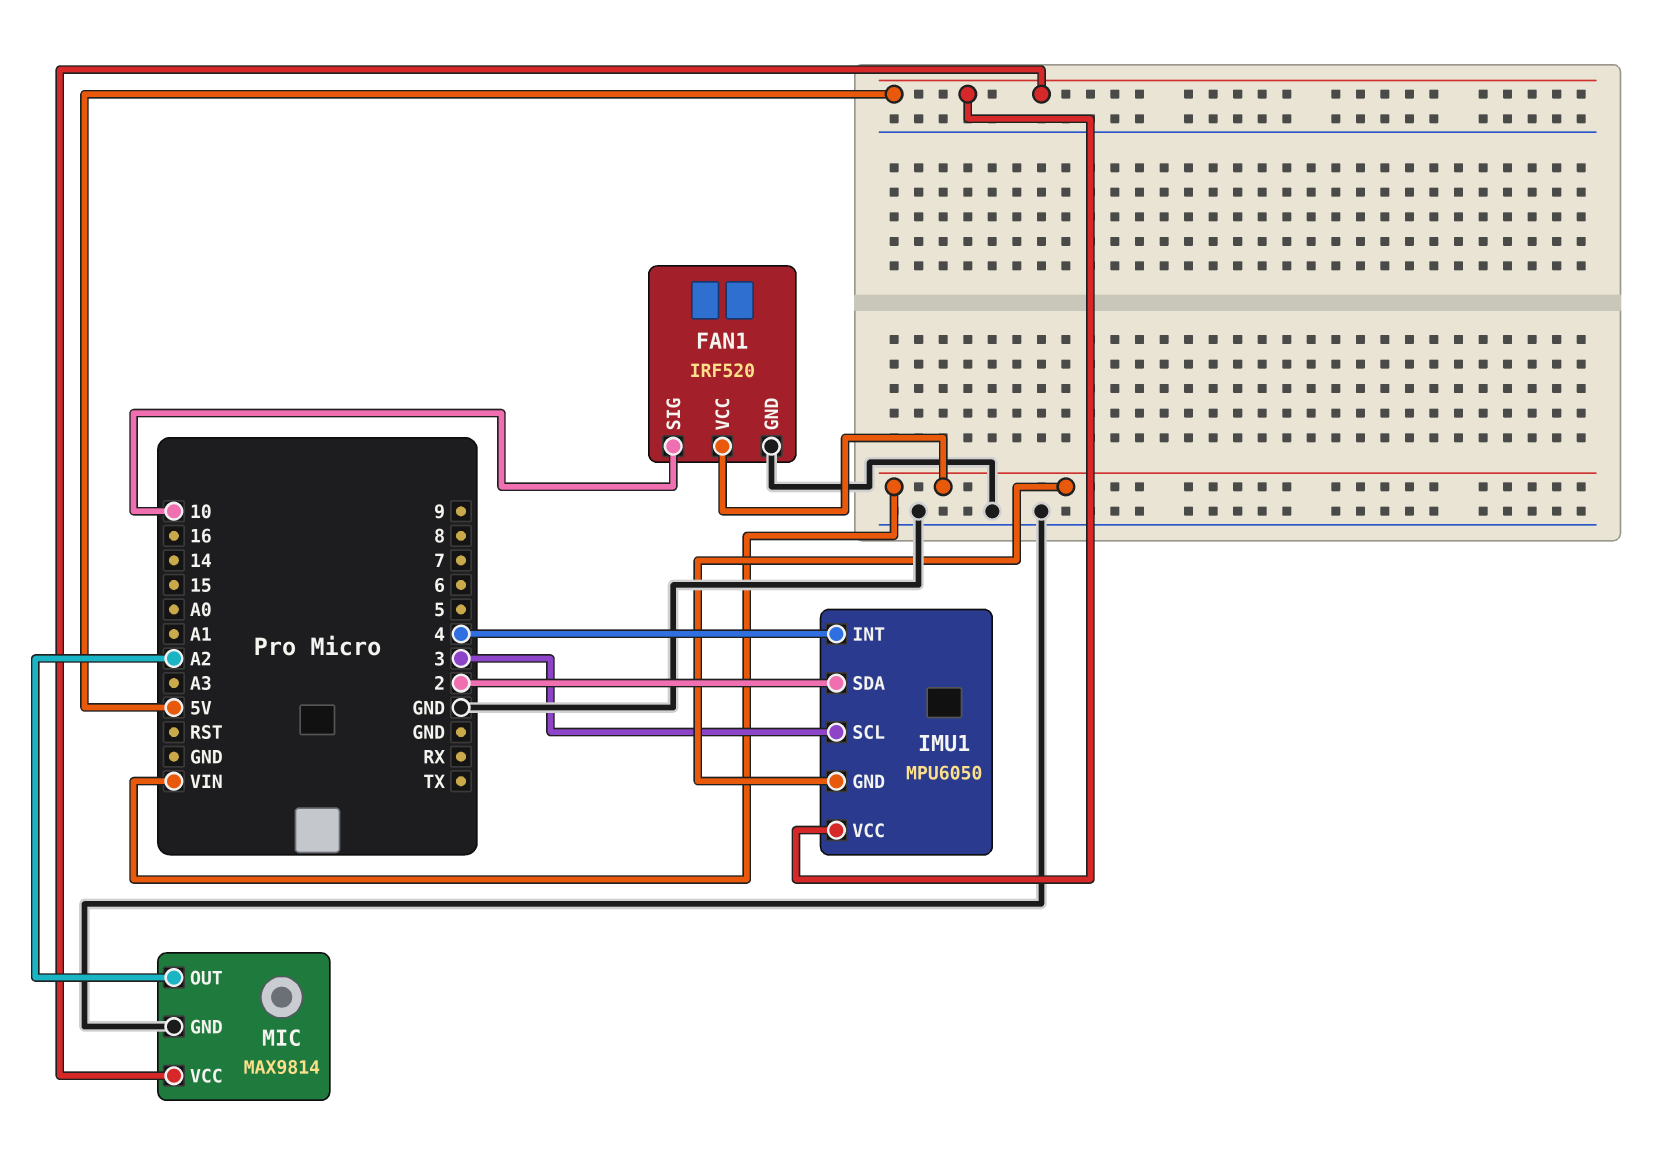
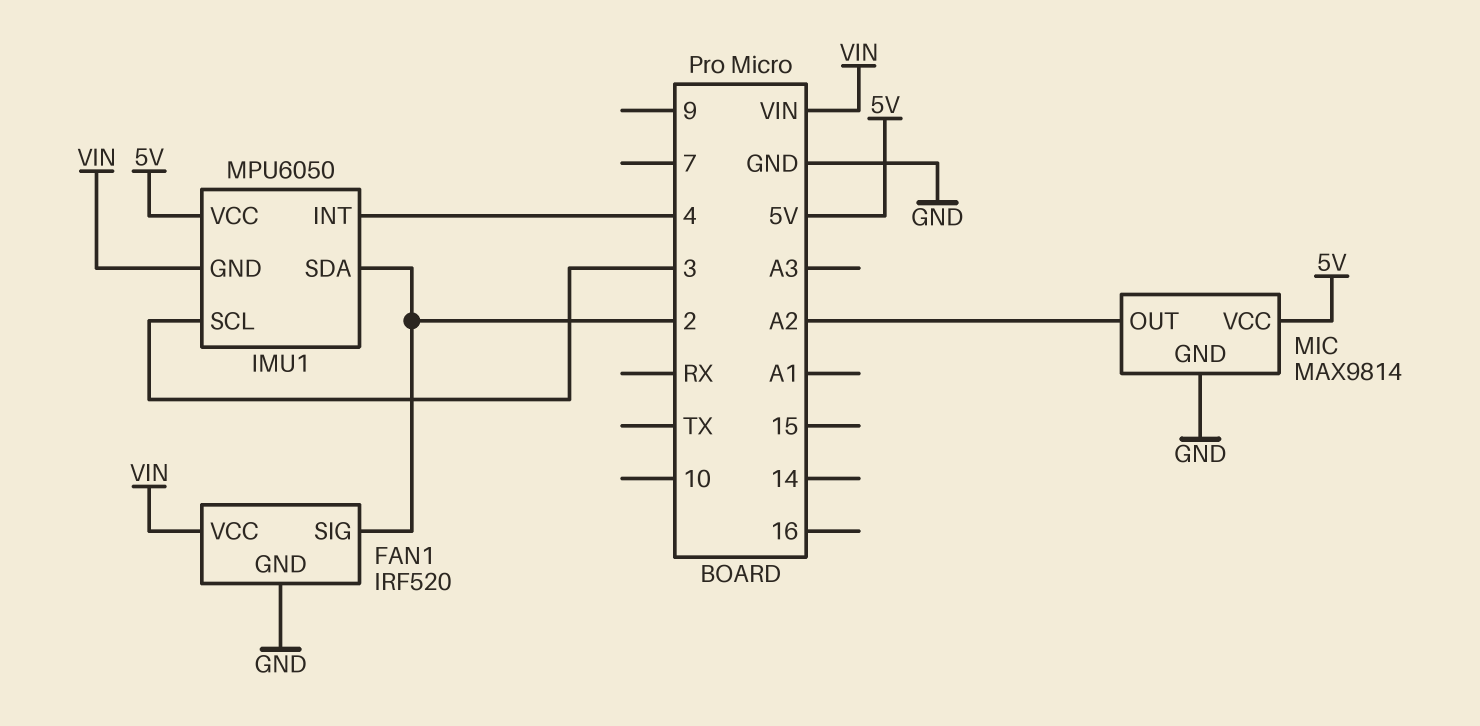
FAN1 pin SIG: 10 -> 2

